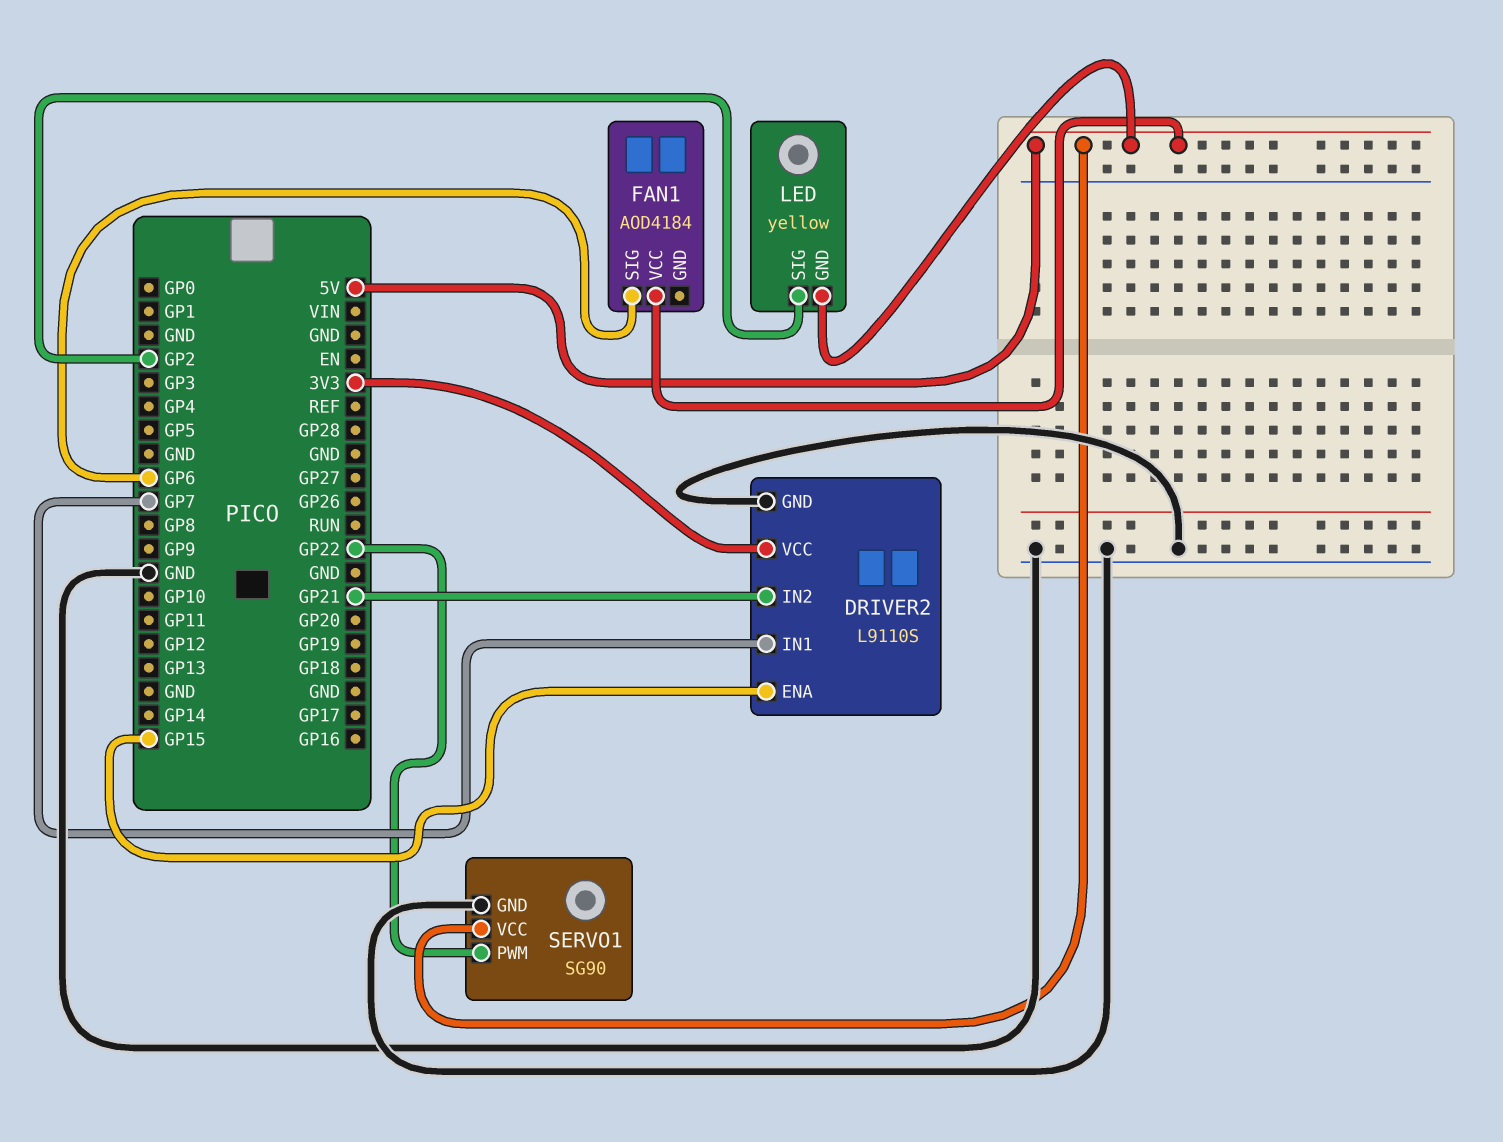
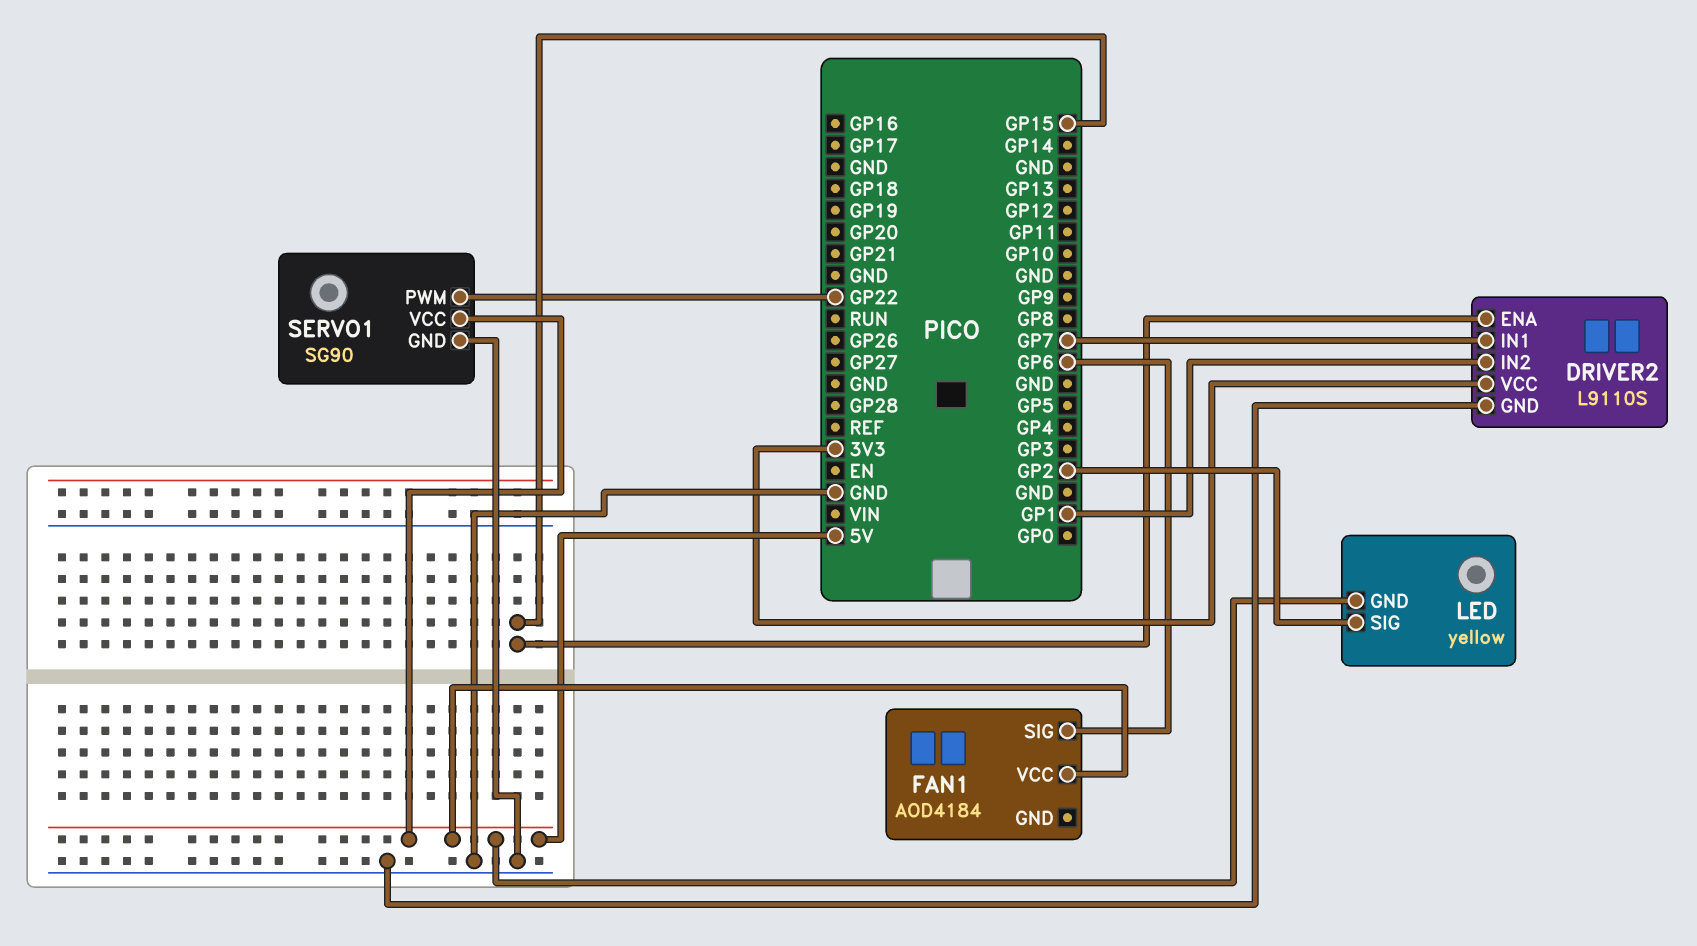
DRIVER2 pin IN2: GP21 -> GP1

